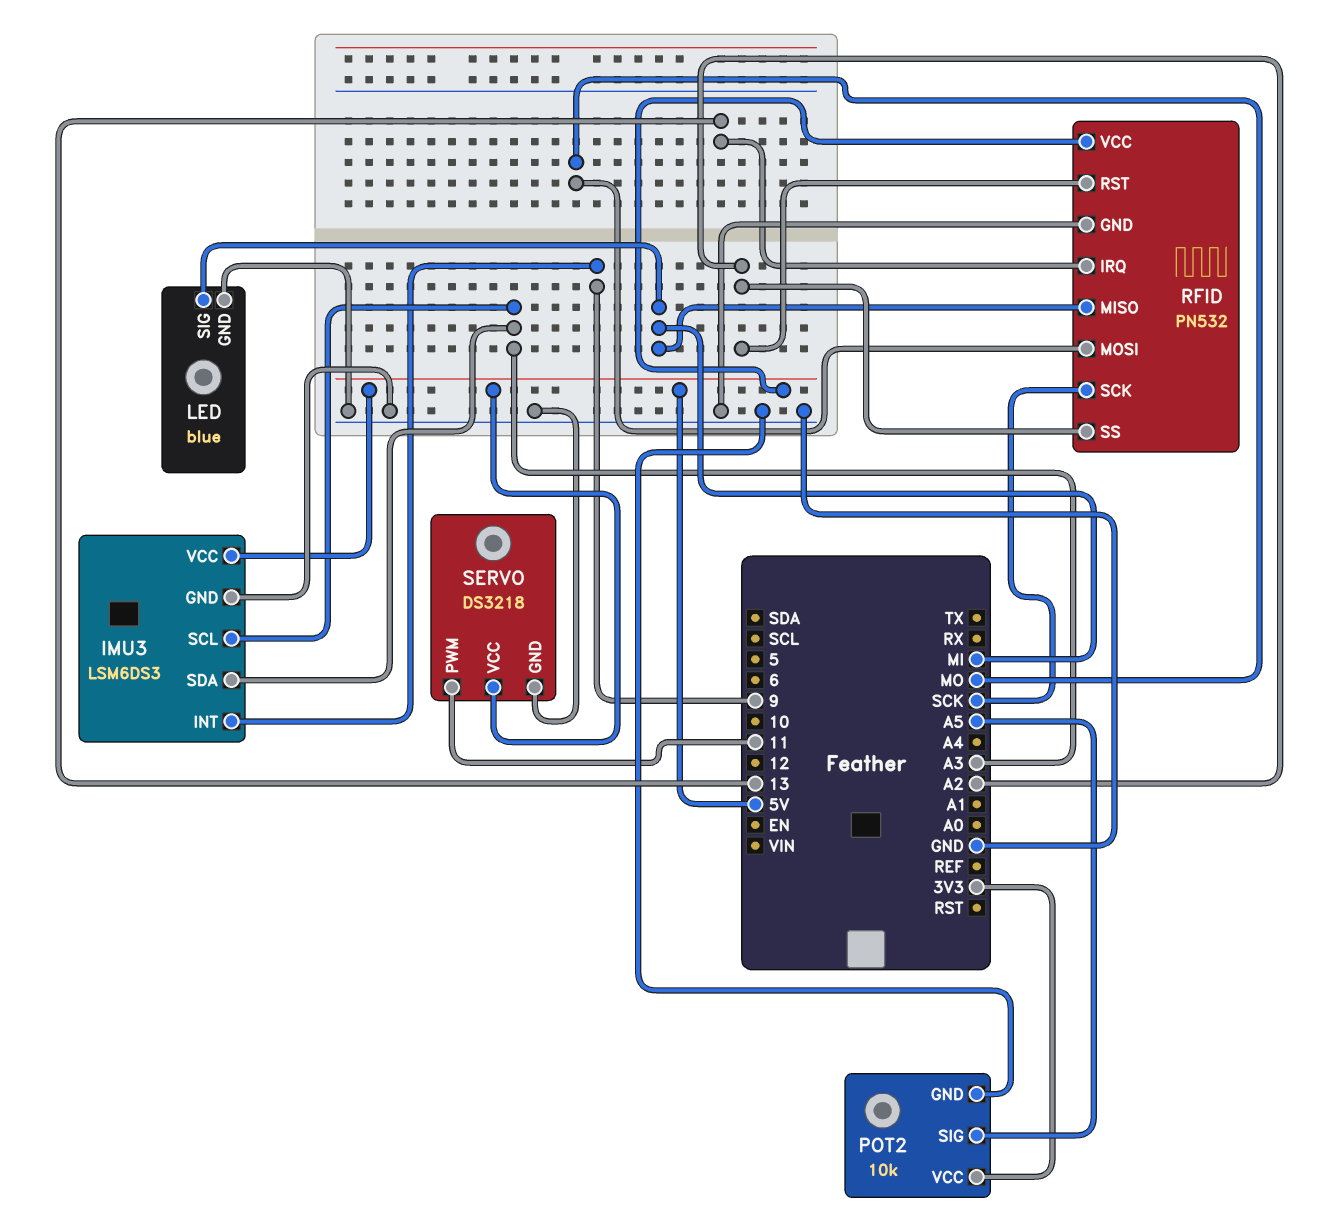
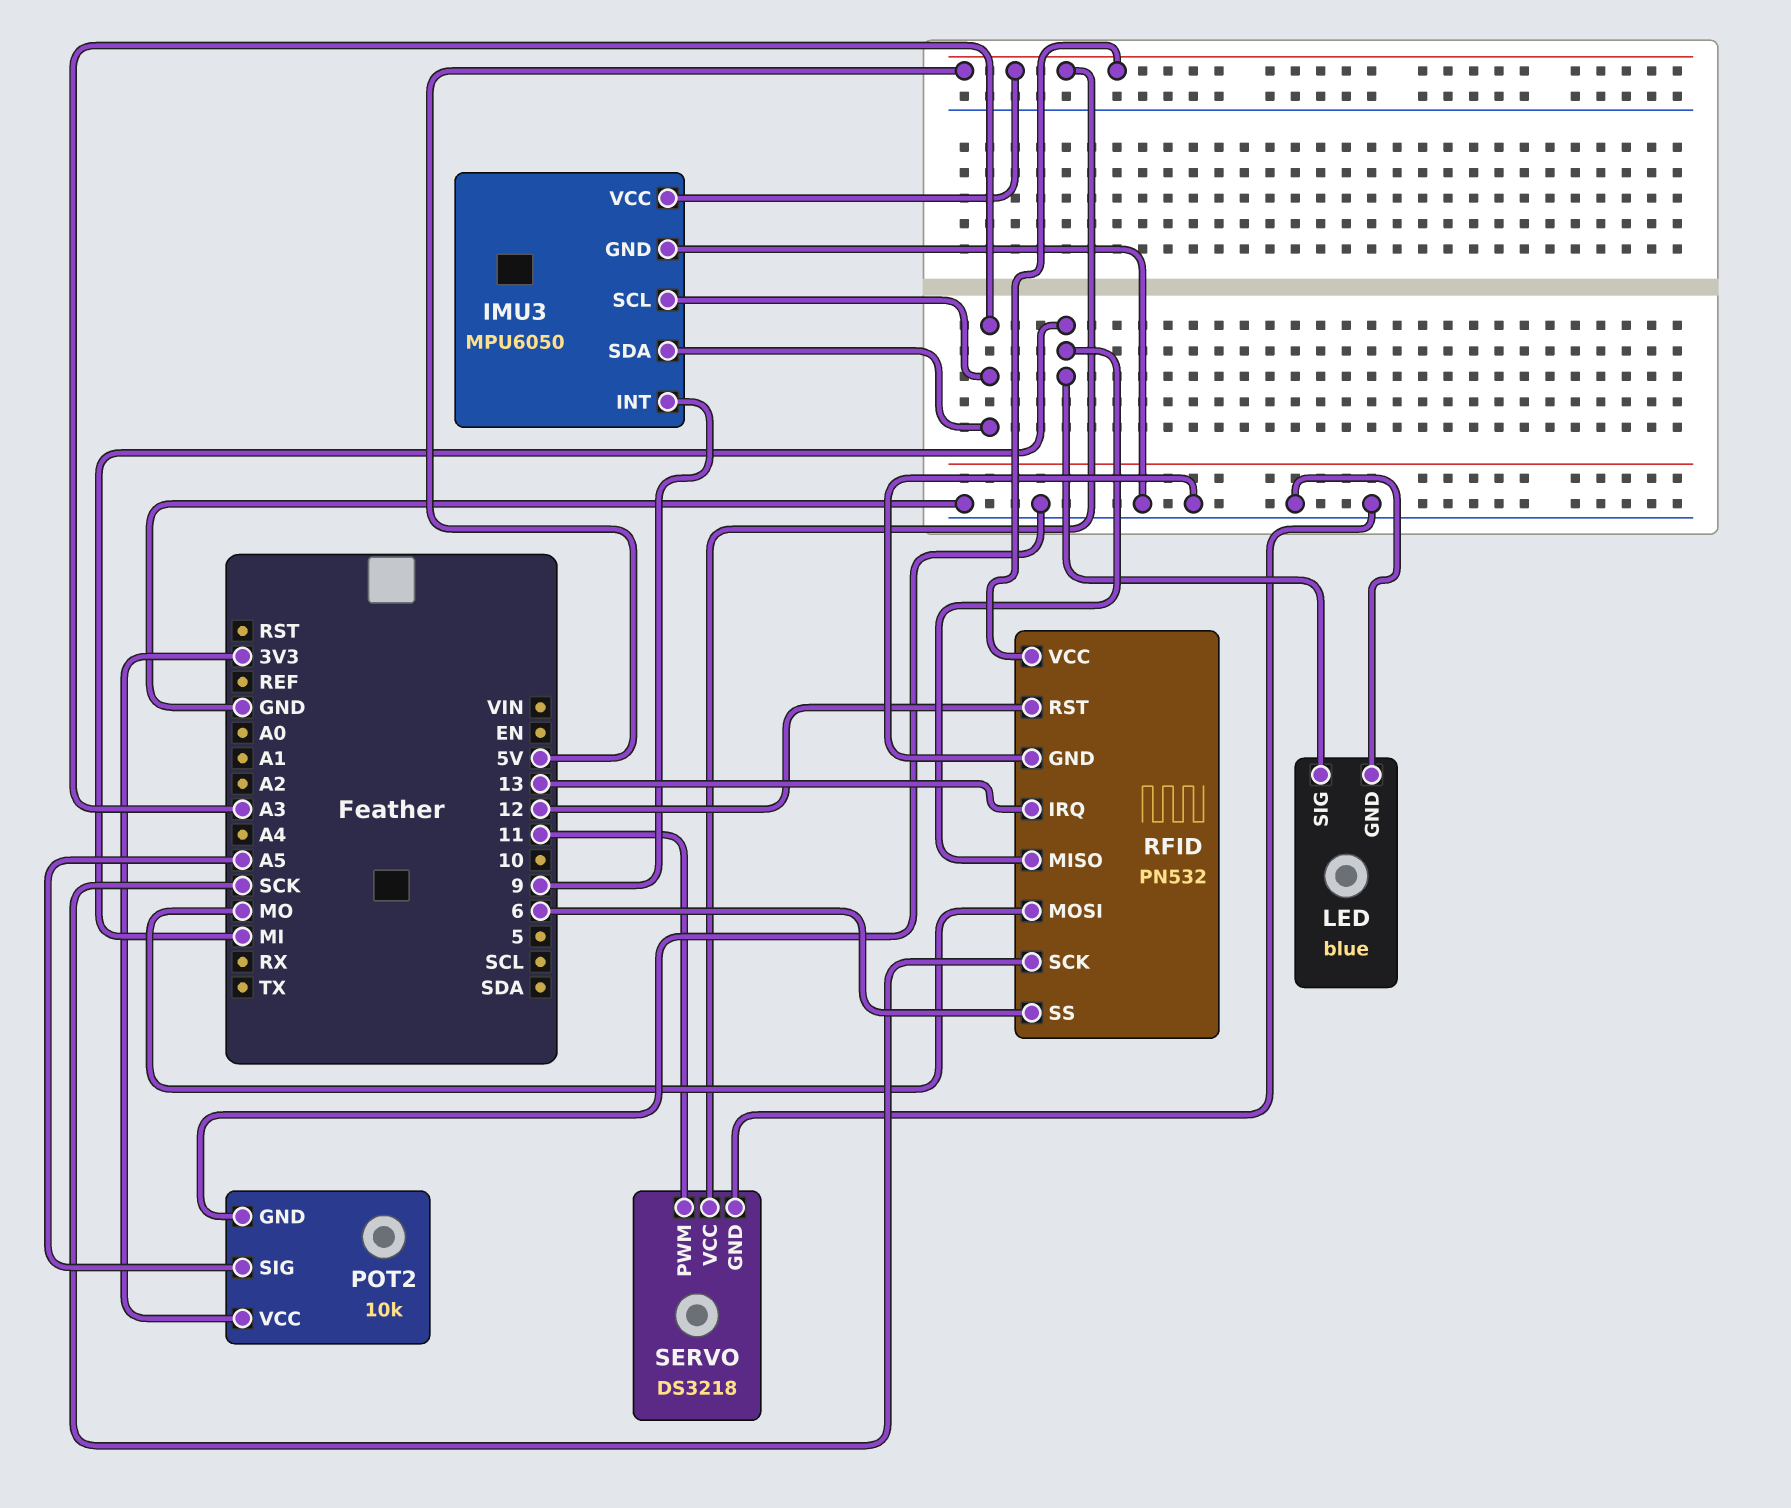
IMU3: LSM6DS3 -> MPU6050
RFID pin RST: A2 -> 12
RFID pin SS: A2 -> 6

